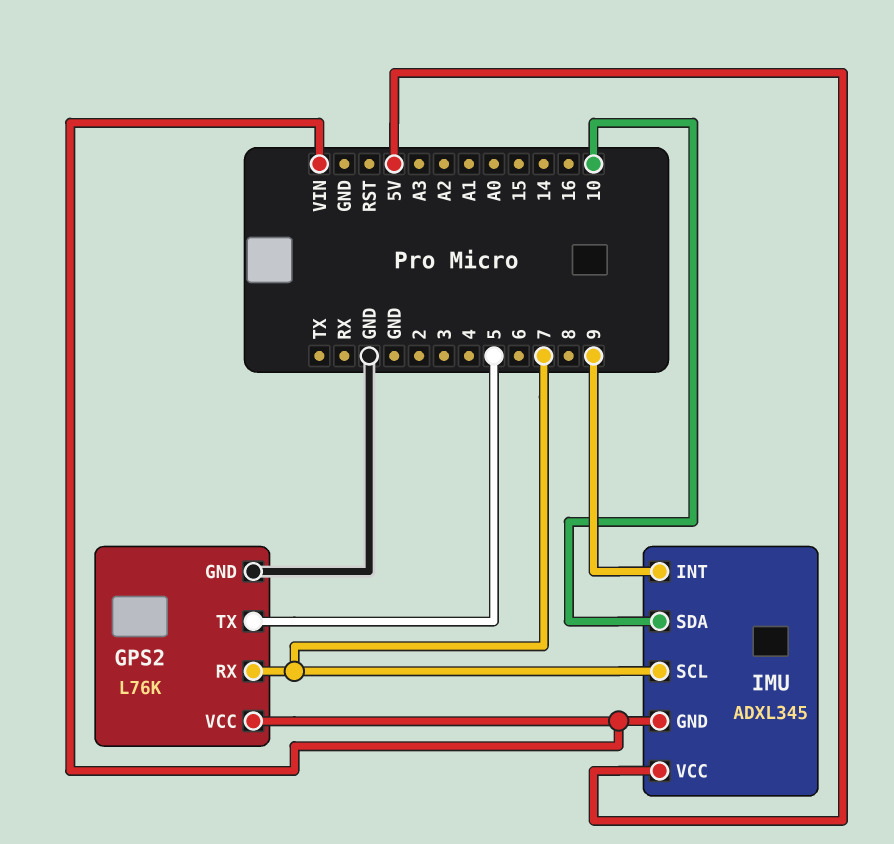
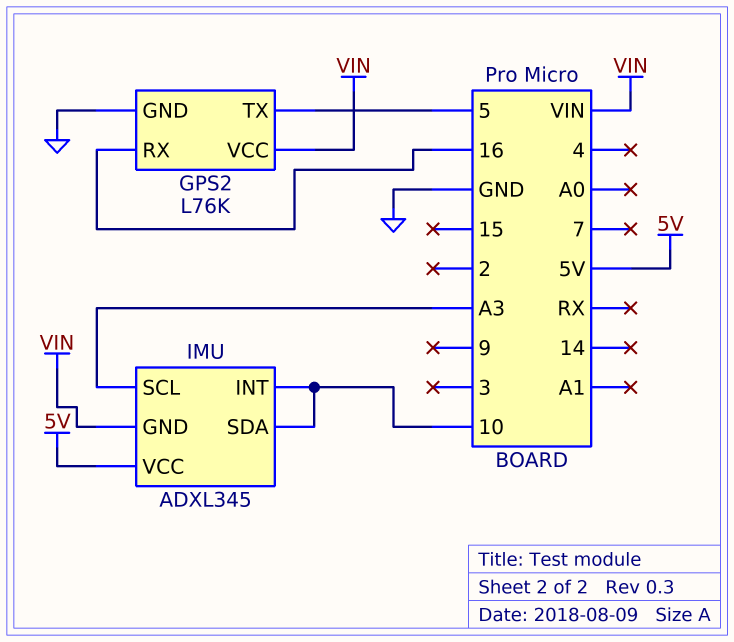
GPS2 pin RX: 7 -> 16
IMU pin INT: 9 -> 10
IMU pin SCL: 7 -> A3

